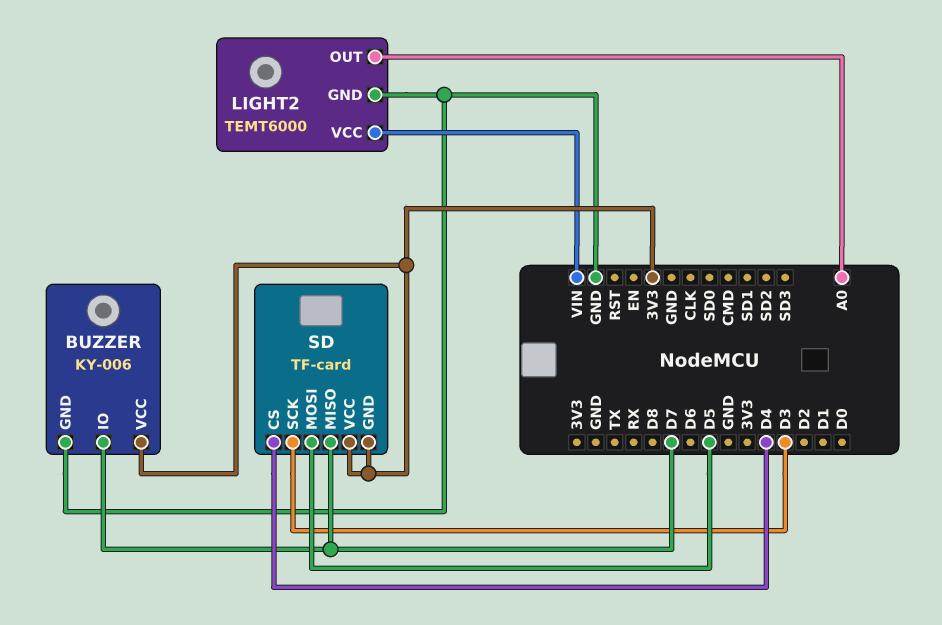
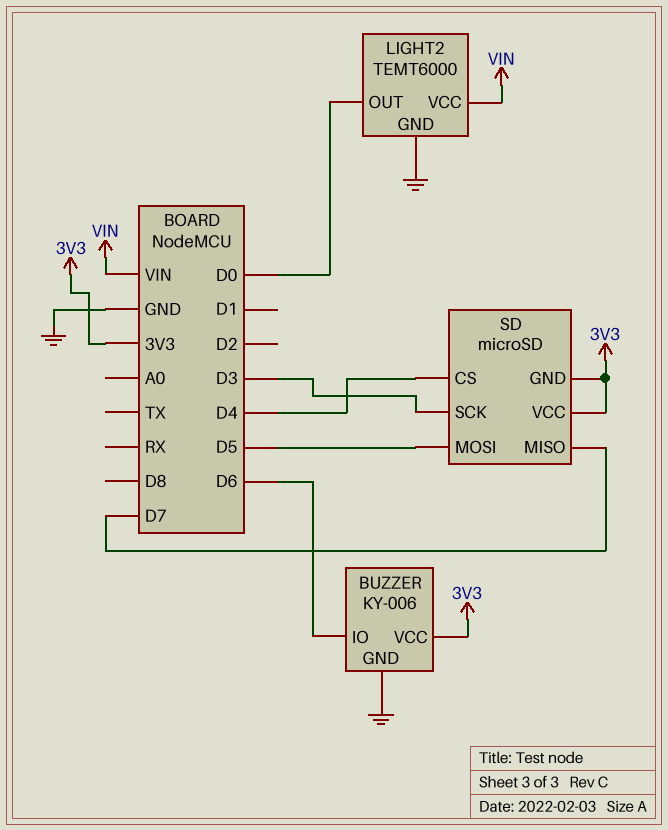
BUZZER pin IO: D7 -> D6
LIGHT2 pin OUT: A0 -> D0
SD: TF-card -> microSD

